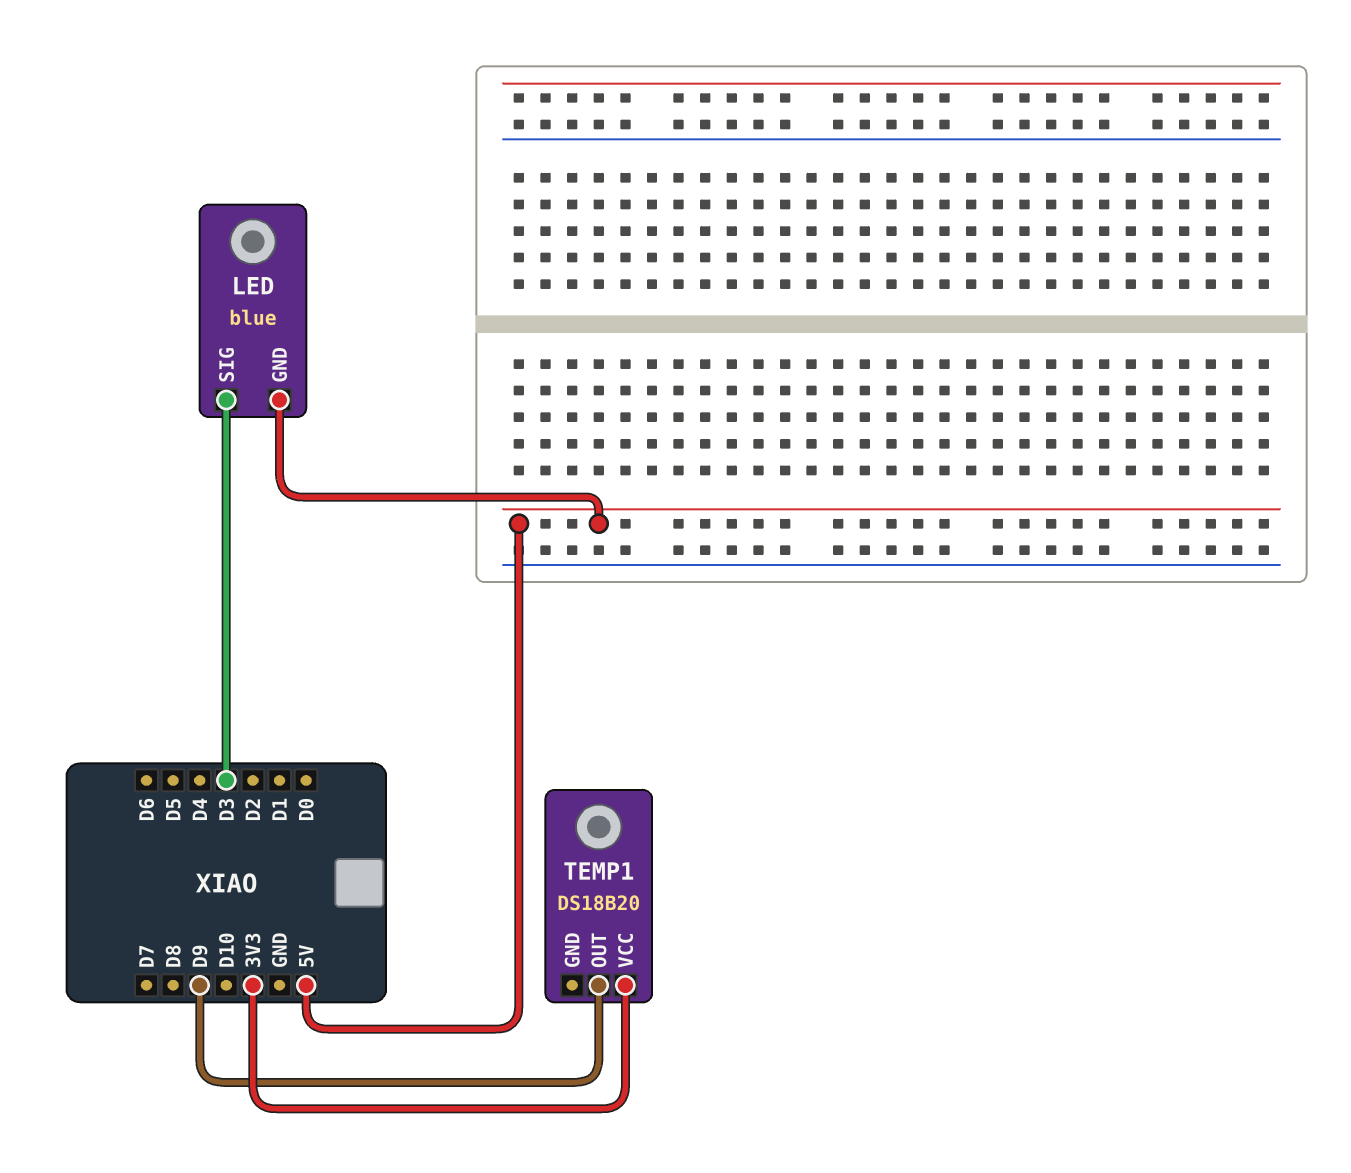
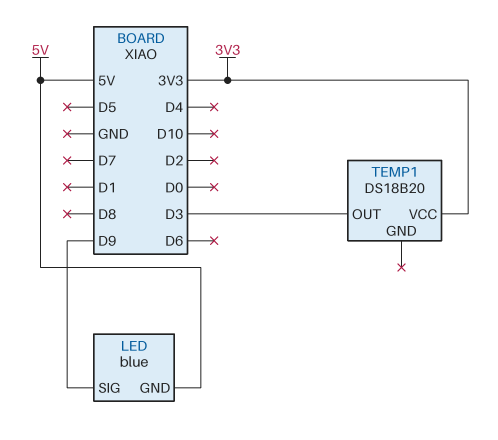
LED pin SIG: D3 -> D9
TEMP1 pin OUT: D9 -> D3

